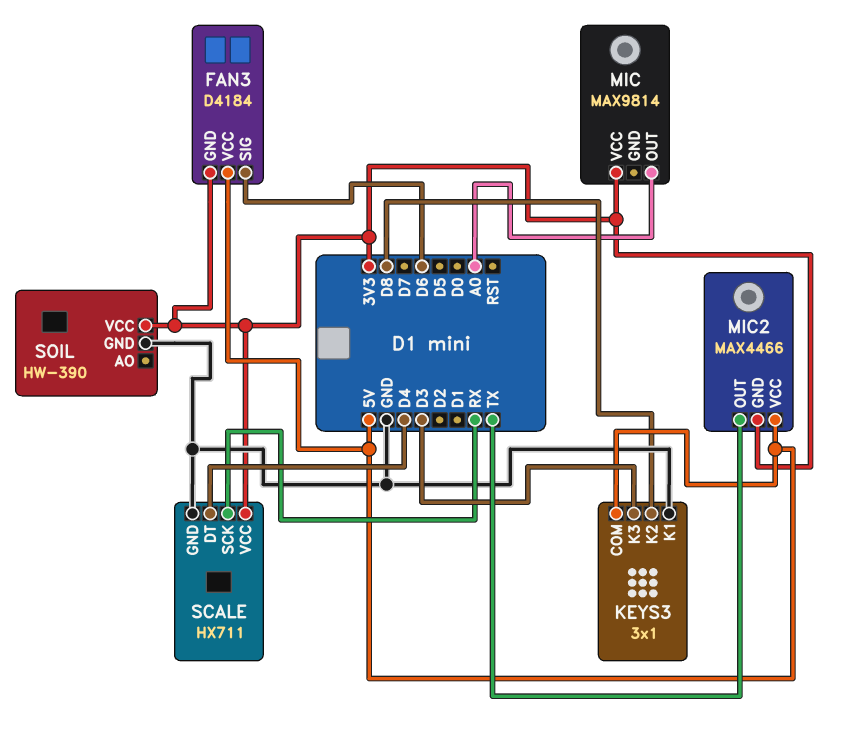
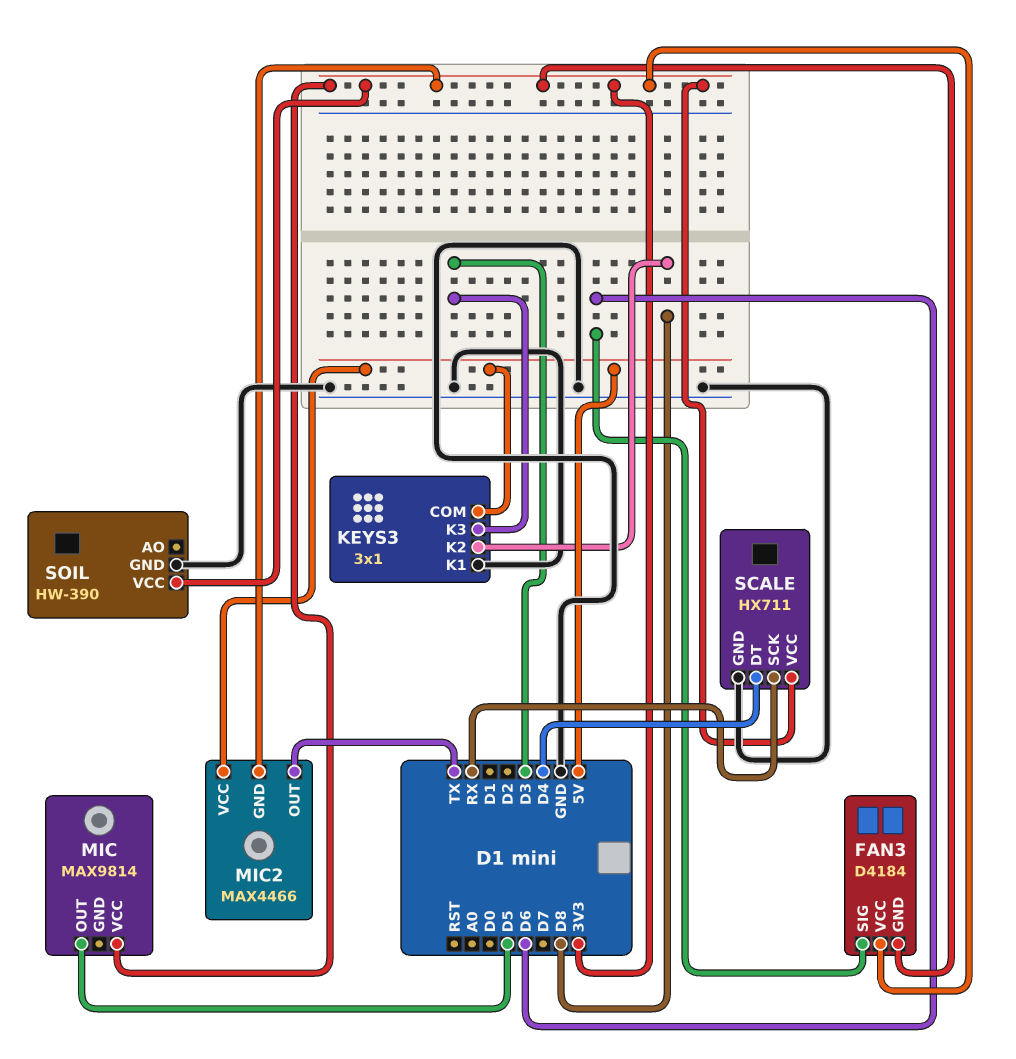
FAN3 pin VCC: 5V -> 3V3
MIC pin OUT: A0 -> D5

